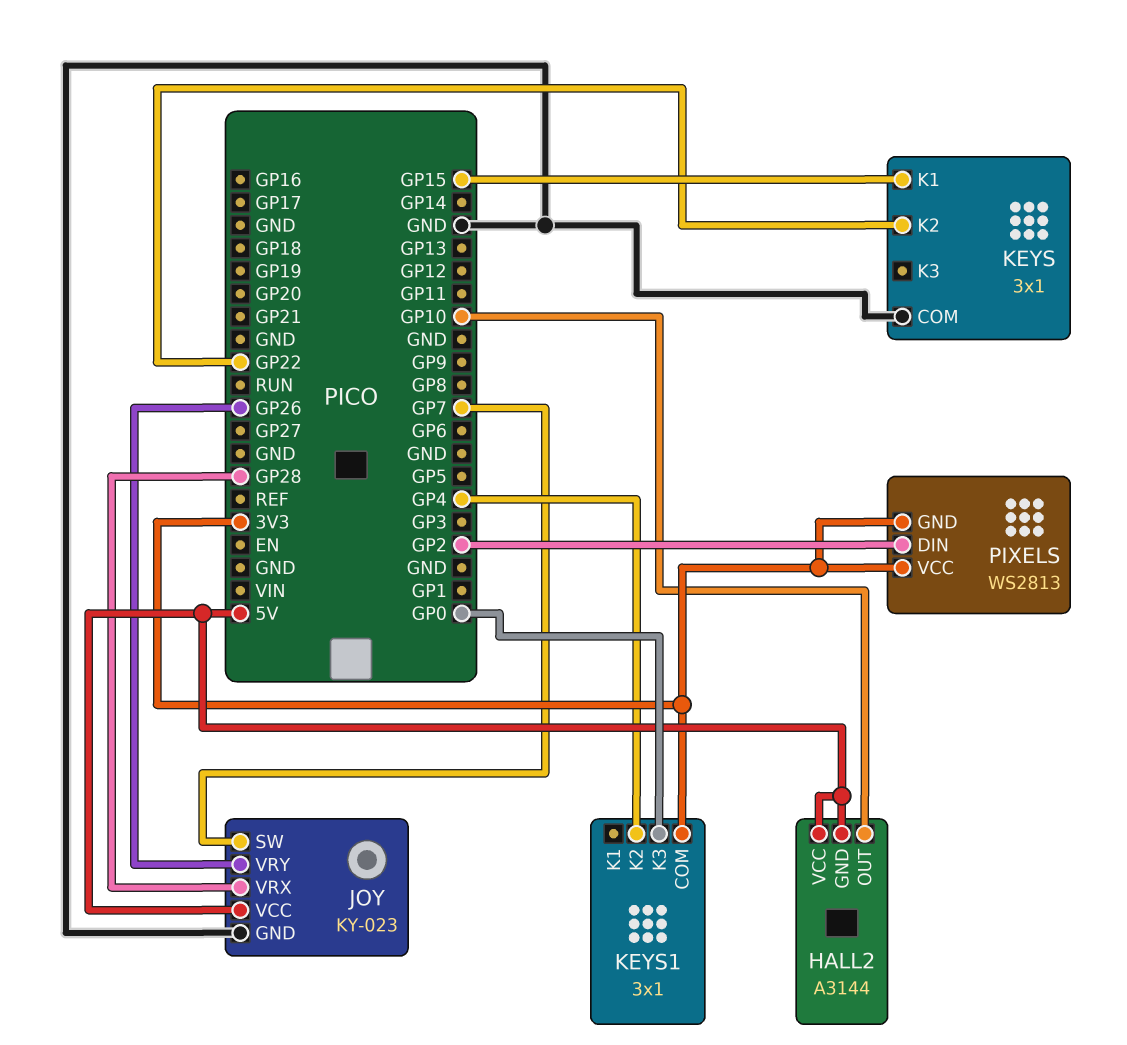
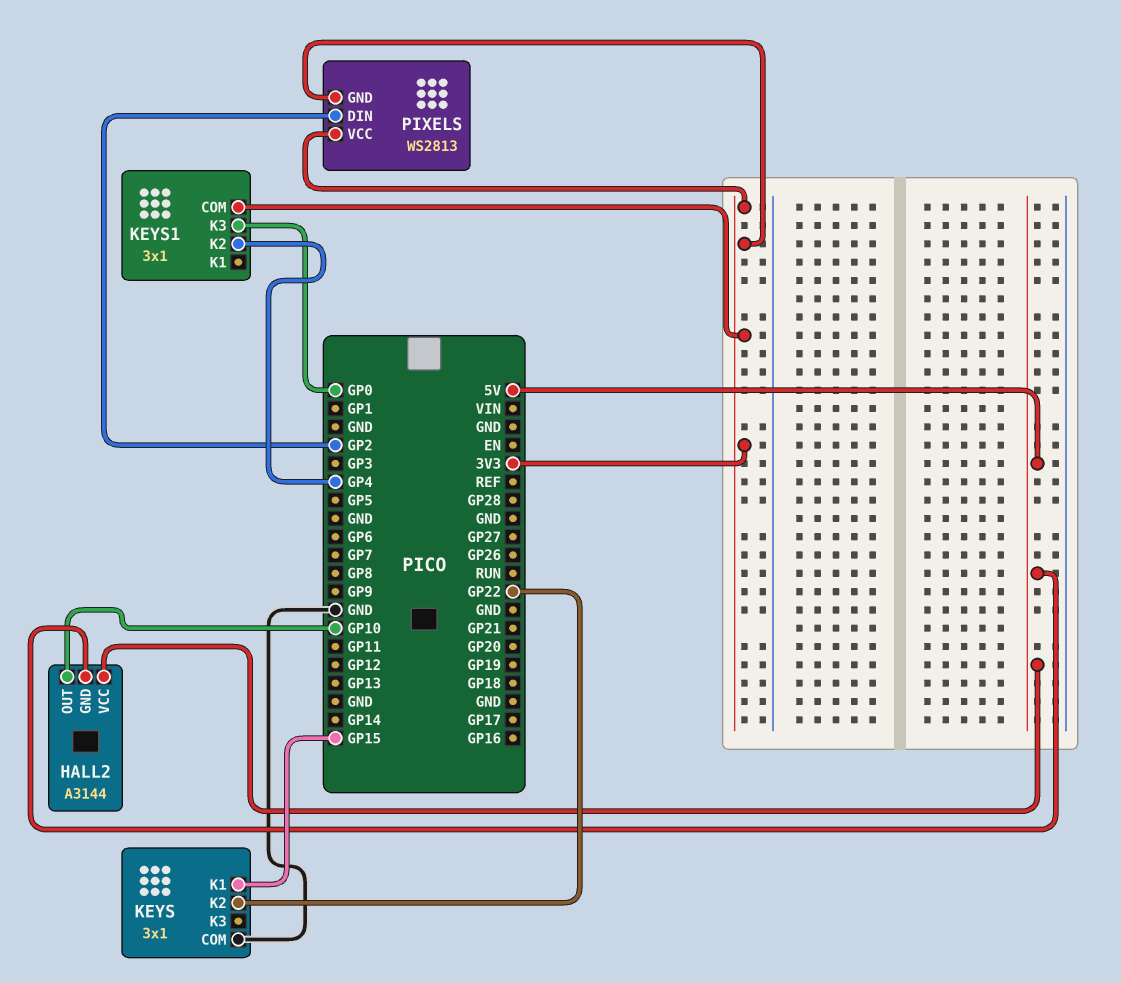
JOY: KY-023 -> none
JOY pin GND: GND -> none
JOY pin SW: GP7 -> none
JOY pin VCC: 5V -> none
JOY pin VRX: GP28 -> none
JOY pin VRY: GP26 -> none

